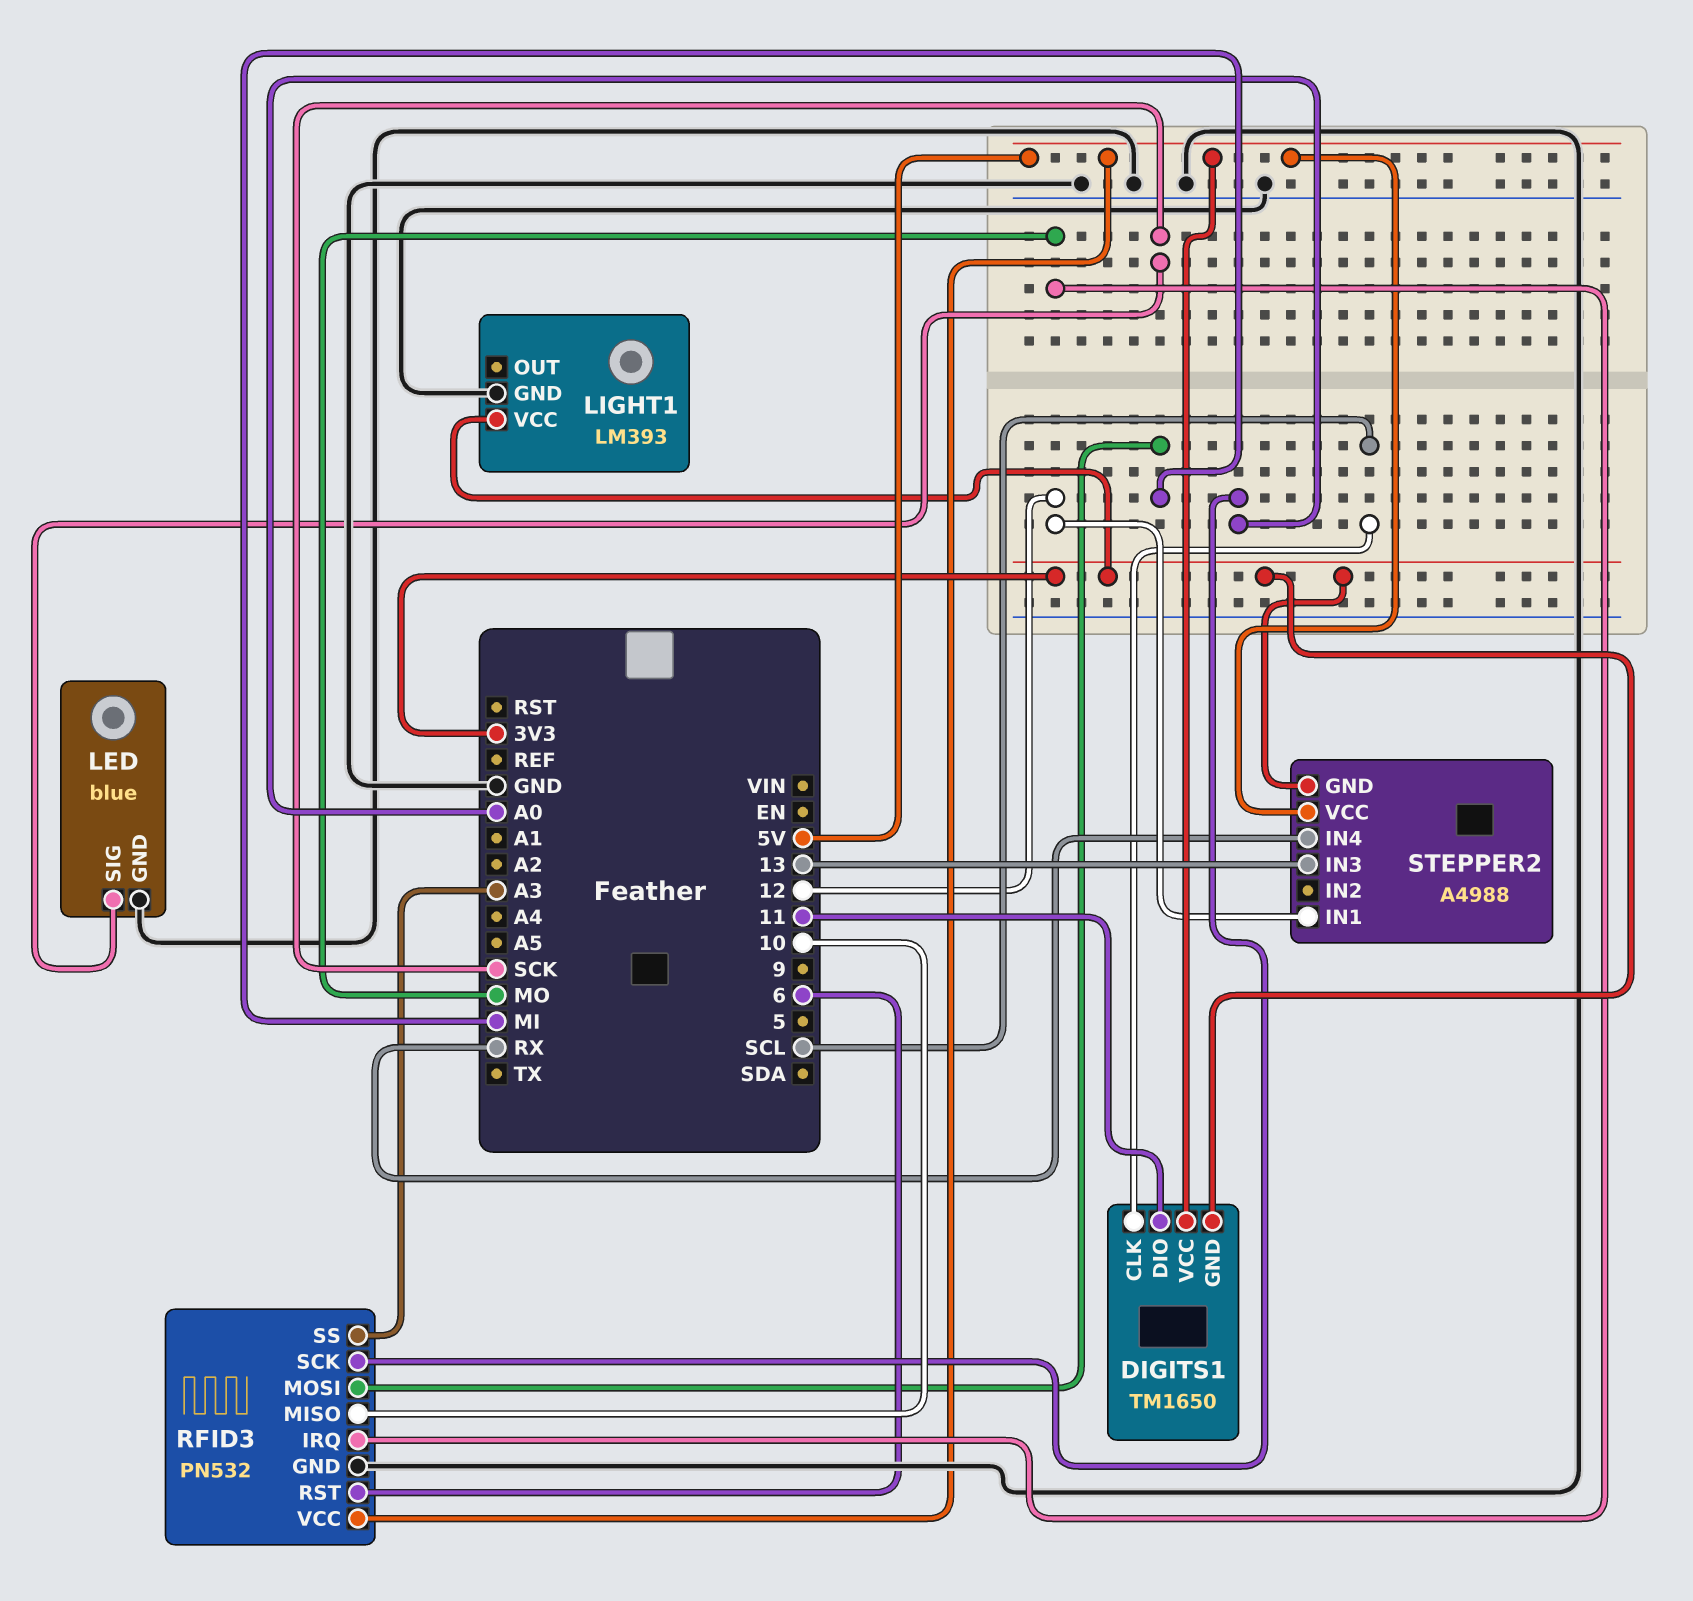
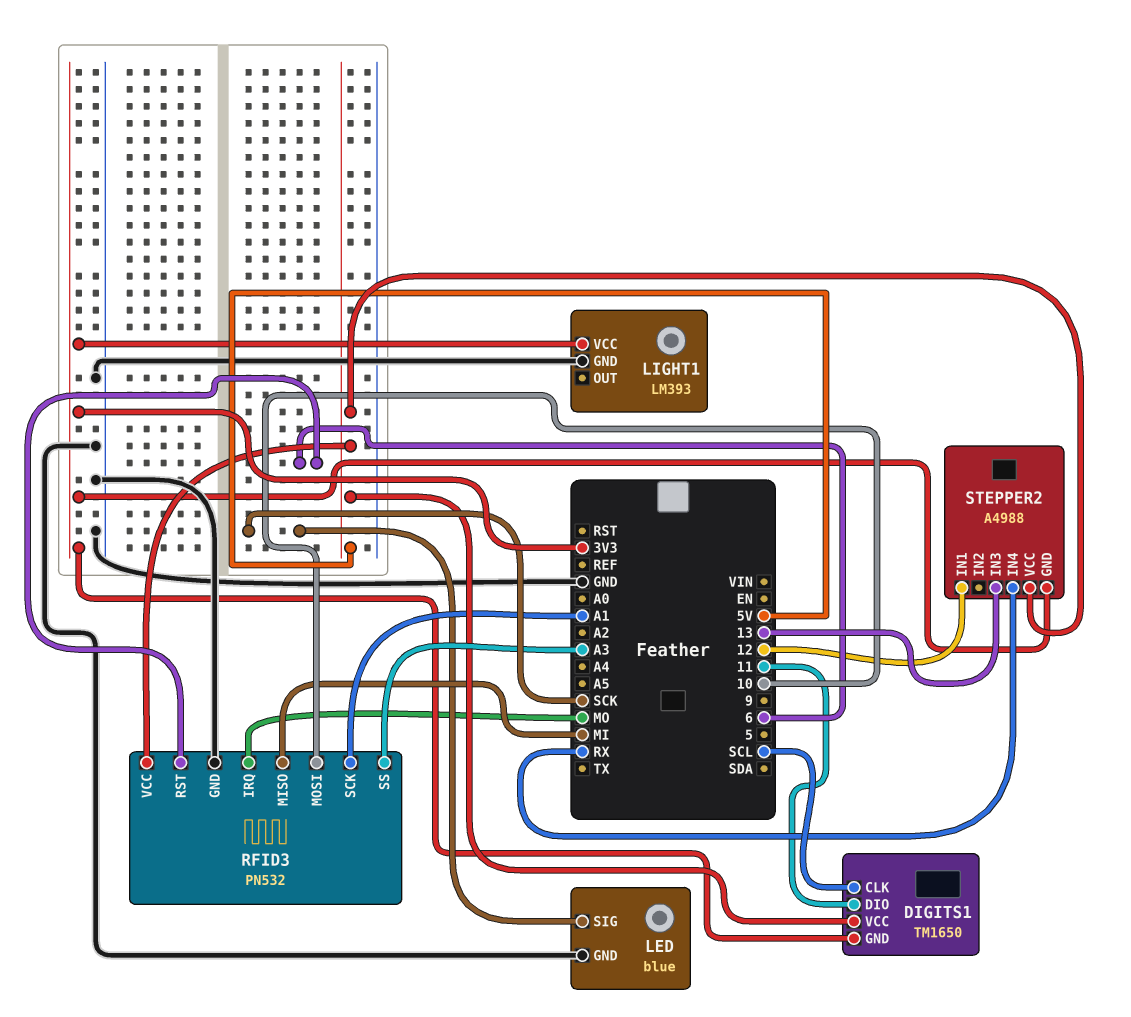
RFID3 pin MISO: 10 -> MI
RFID3 pin MOSI: MI -> 10
RFID3 pin SCK: A0 -> A1

